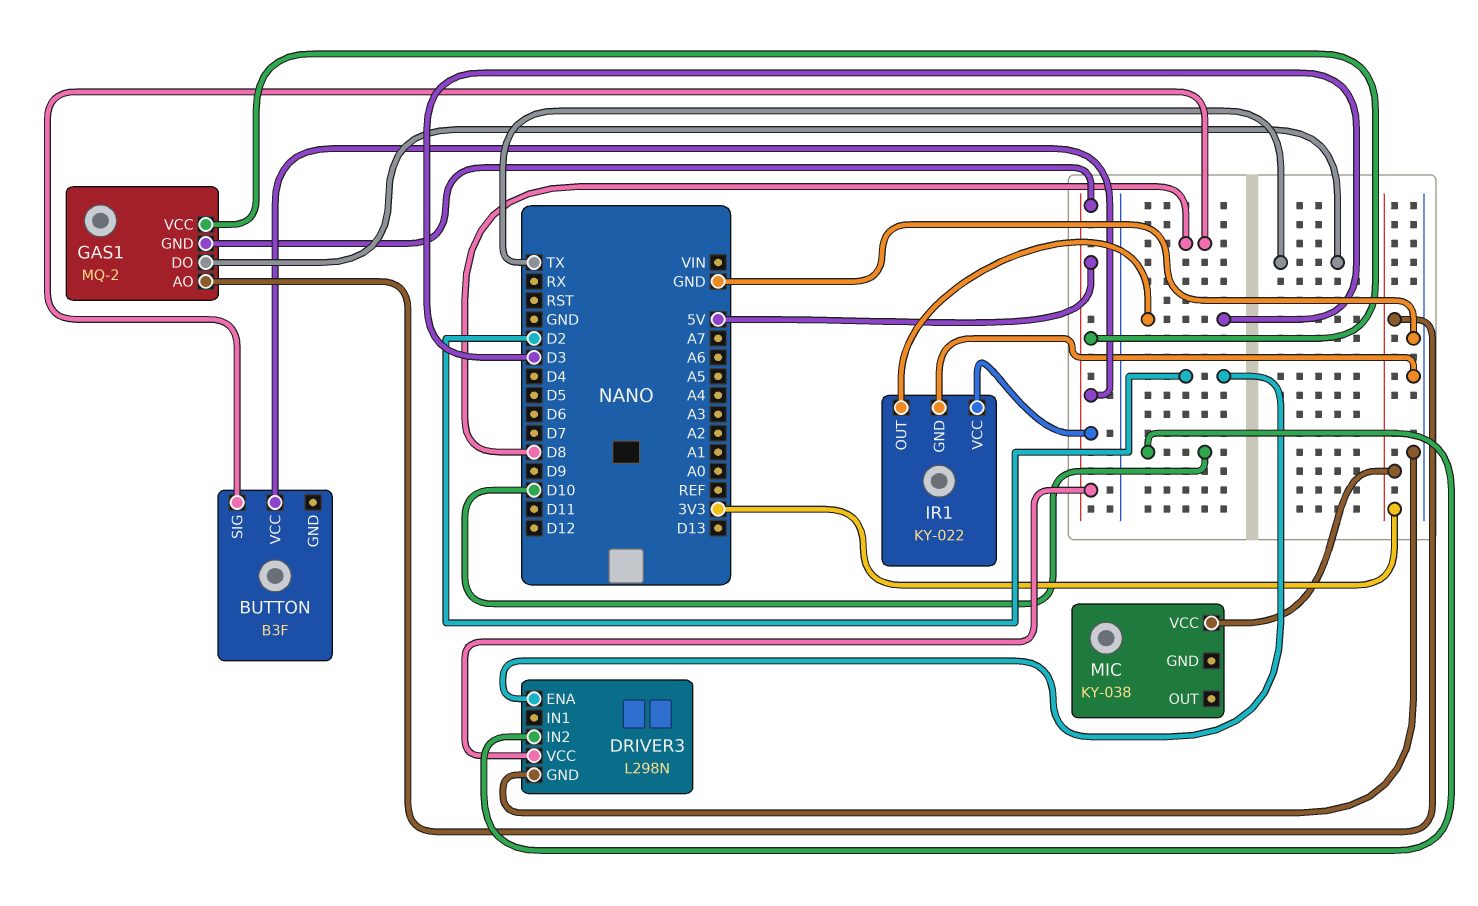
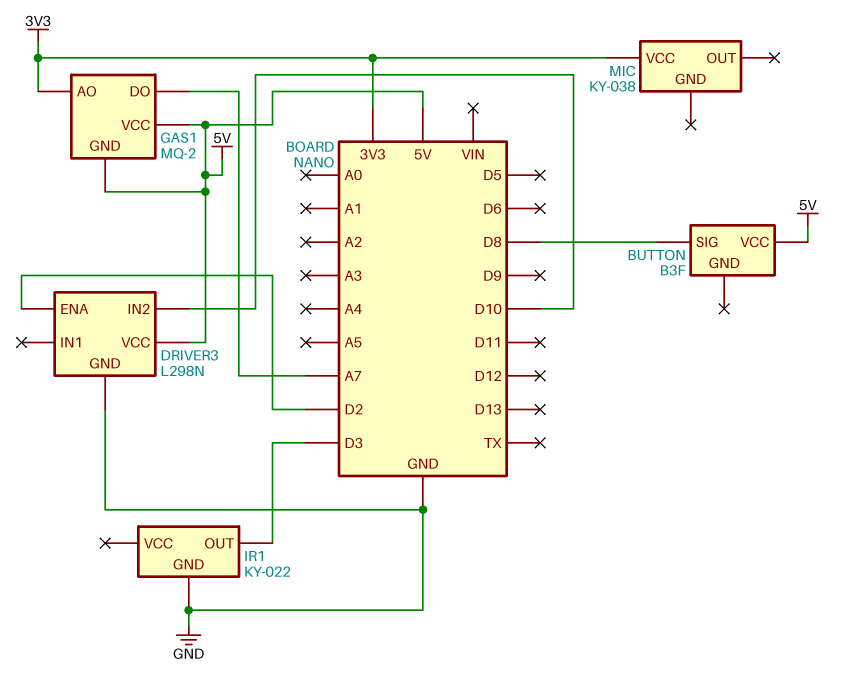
GAS1 pin DO: TX -> A7
IR1 pin VCC: 5V -> none

